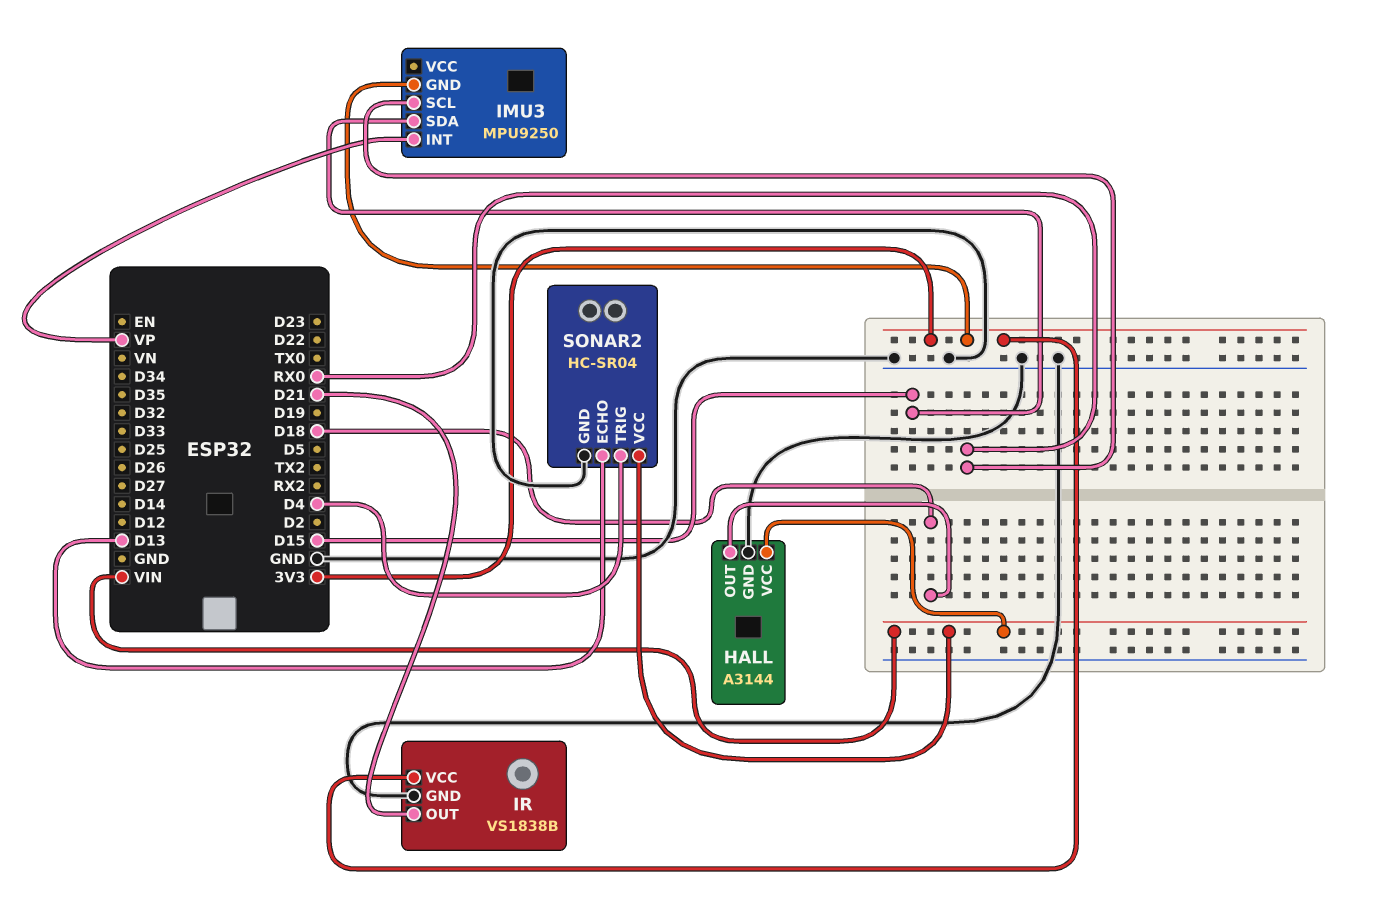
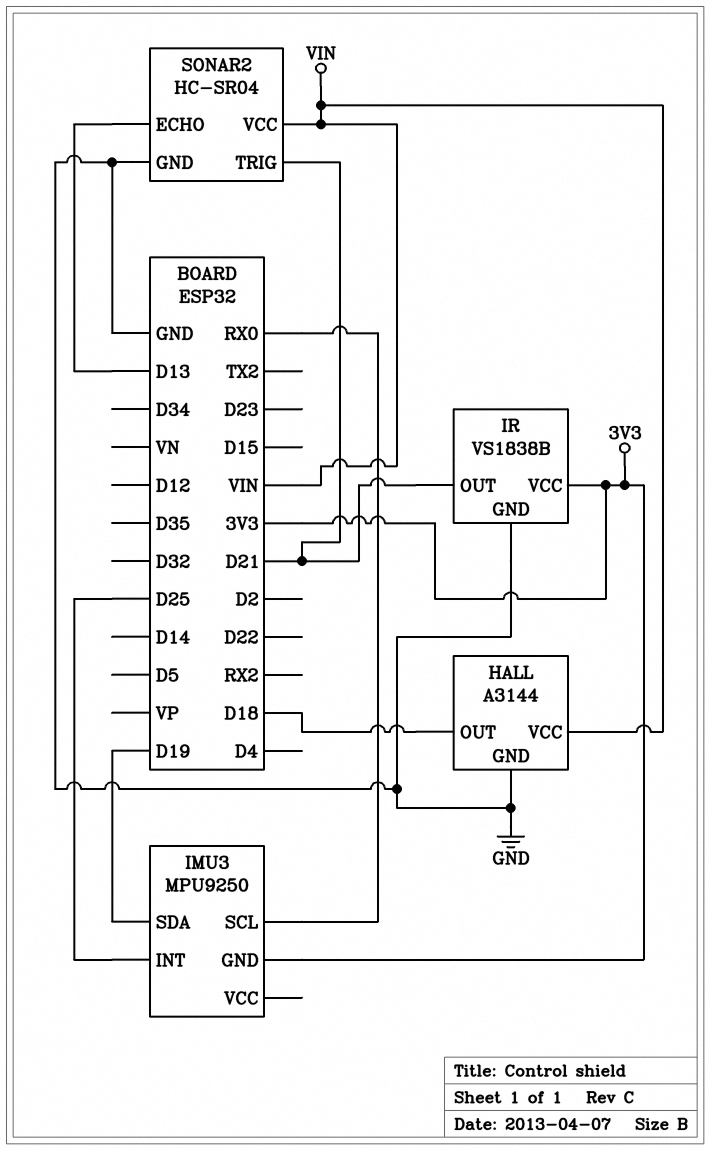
IMU3 pin INT: VP -> D25
IMU3 pin SDA: D15 -> D19
SONAR2 pin TRIG: D4 -> D21

